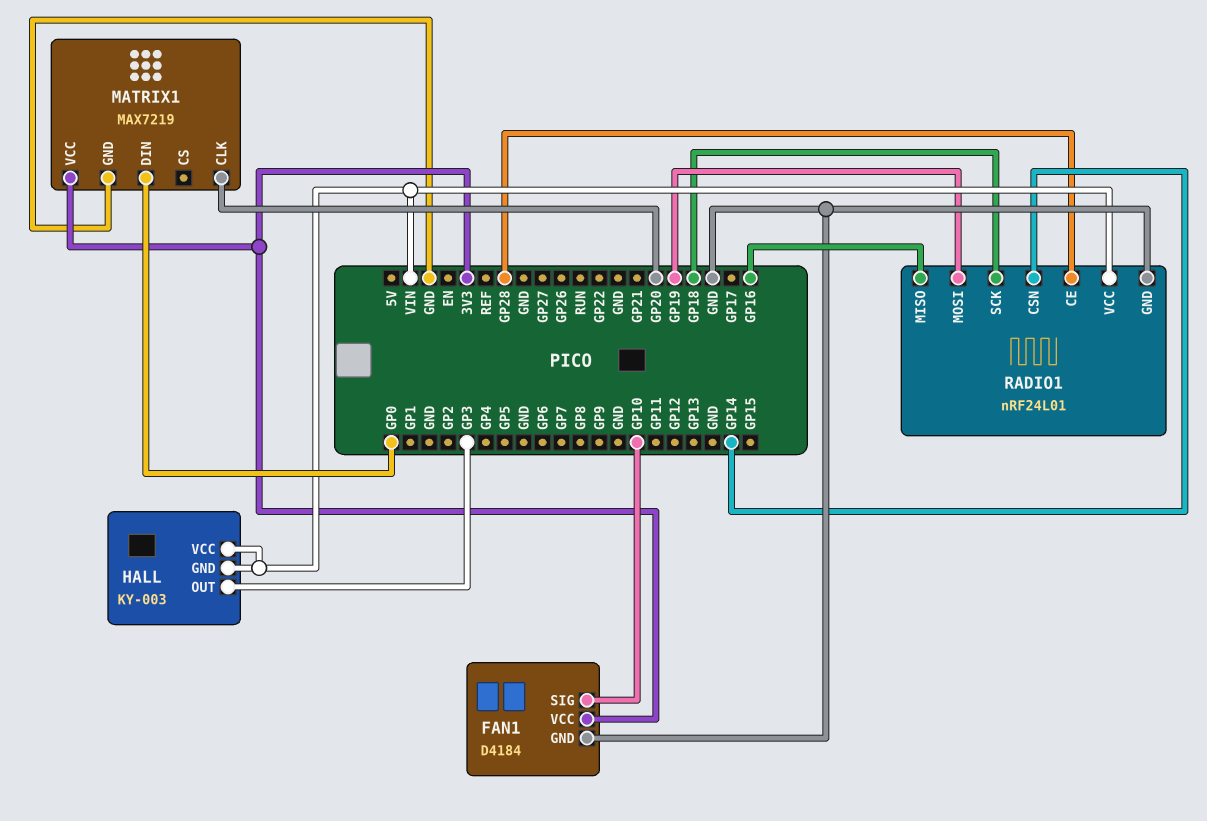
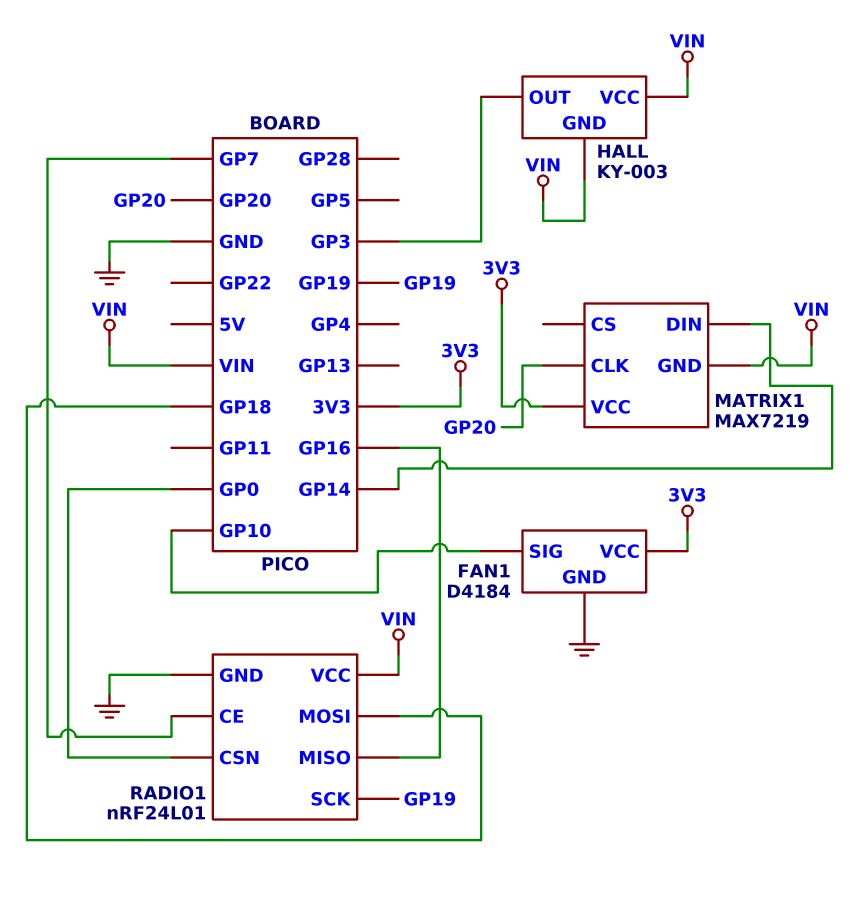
MATRIX1 pin DIN: GP0 -> GP14
MATRIX1 pin GND: GND -> VIN
RADIO1 pin CE: GP28 -> GP7
RADIO1 pin CSN: GP14 -> GP0
RADIO1 pin MOSI: GP19 -> GP18
RADIO1 pin SCK: GP18 -> GP19

